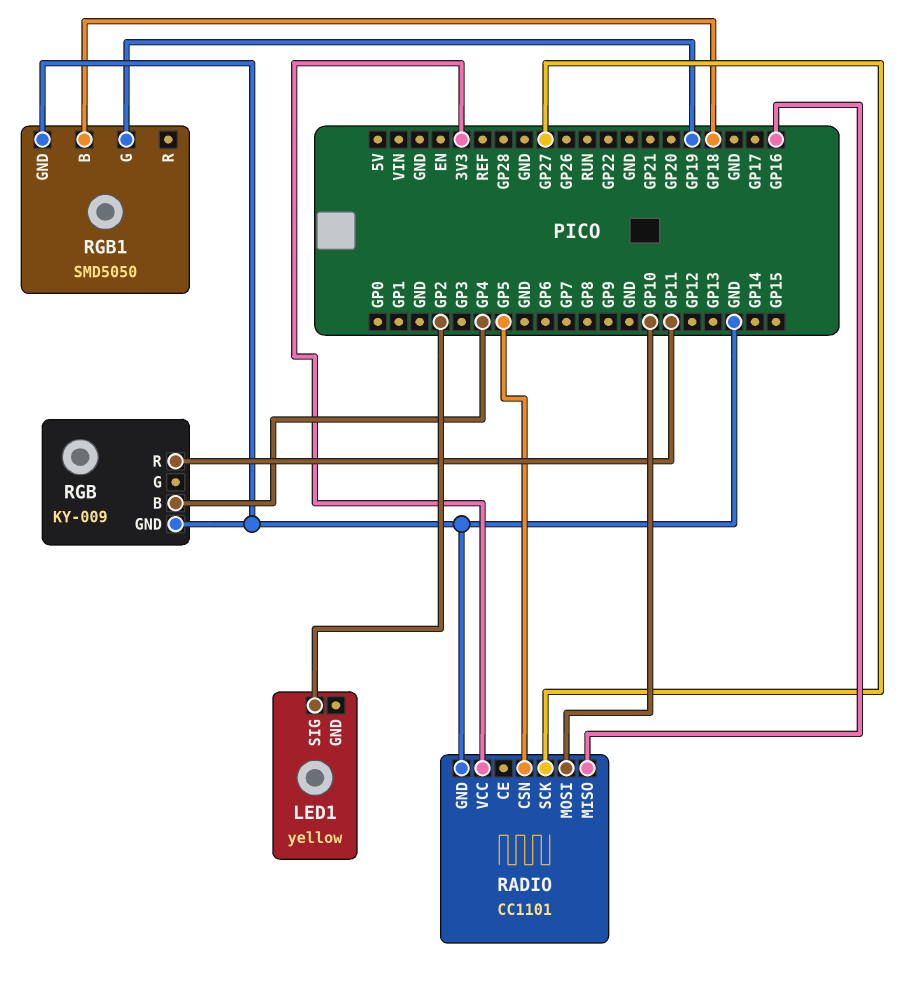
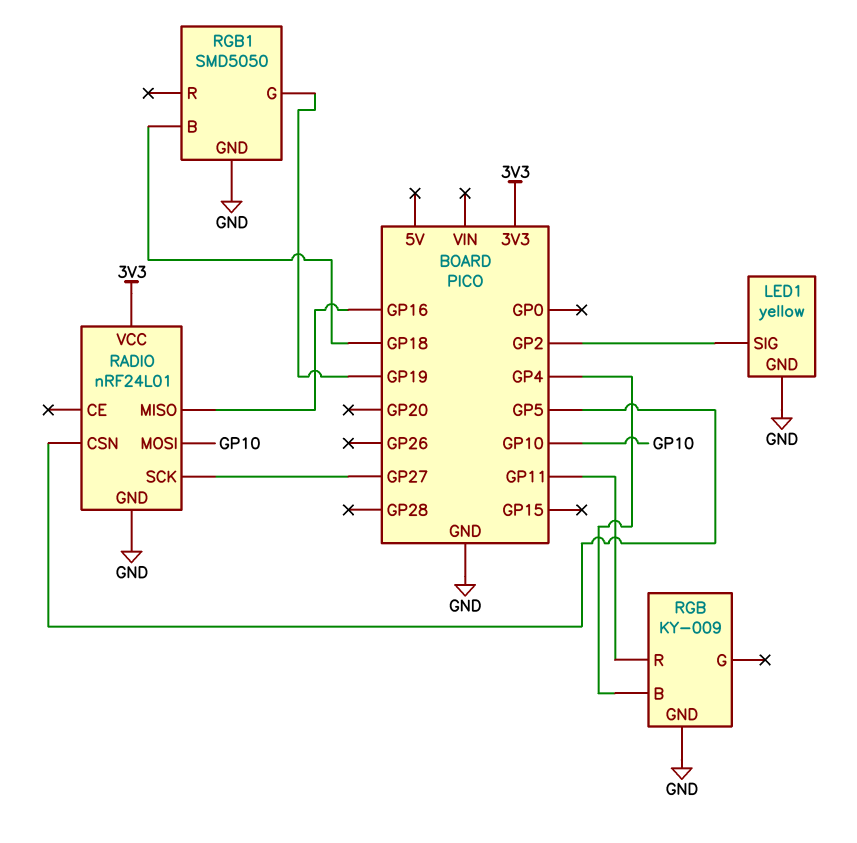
LED1 pin GND: none -> GND
RADIO: CC1101 -> nRF24L01

